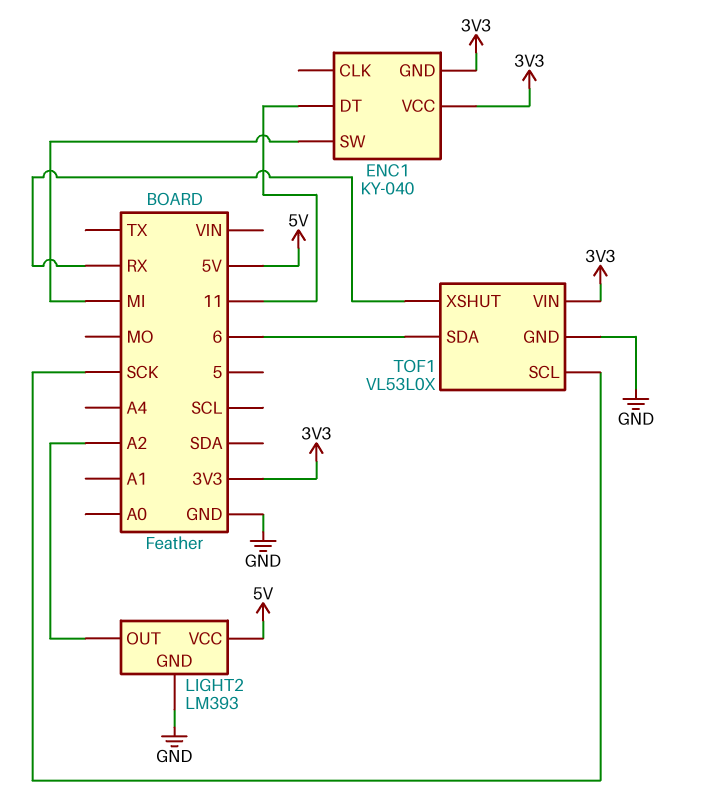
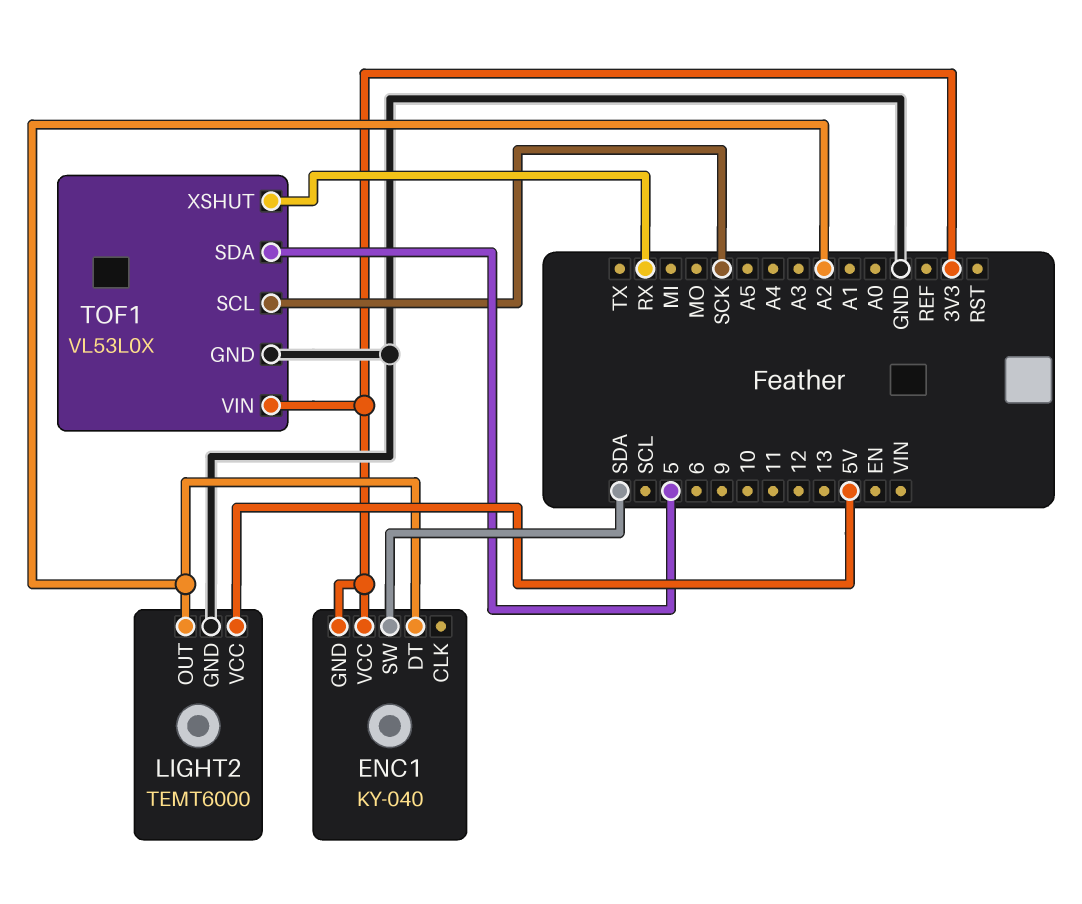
ENC1 pin DT: 11 -> A2
ENC1 pin SW: MI -> SDA
LIGHT2: LM393 -> TEMT6000
TOF1 pin SDA: 6 -> 5

